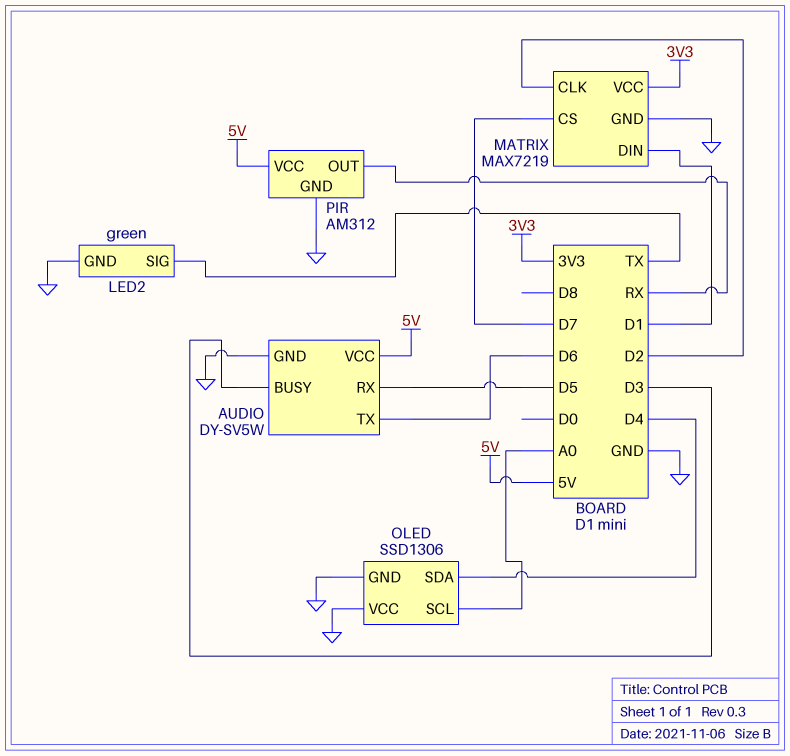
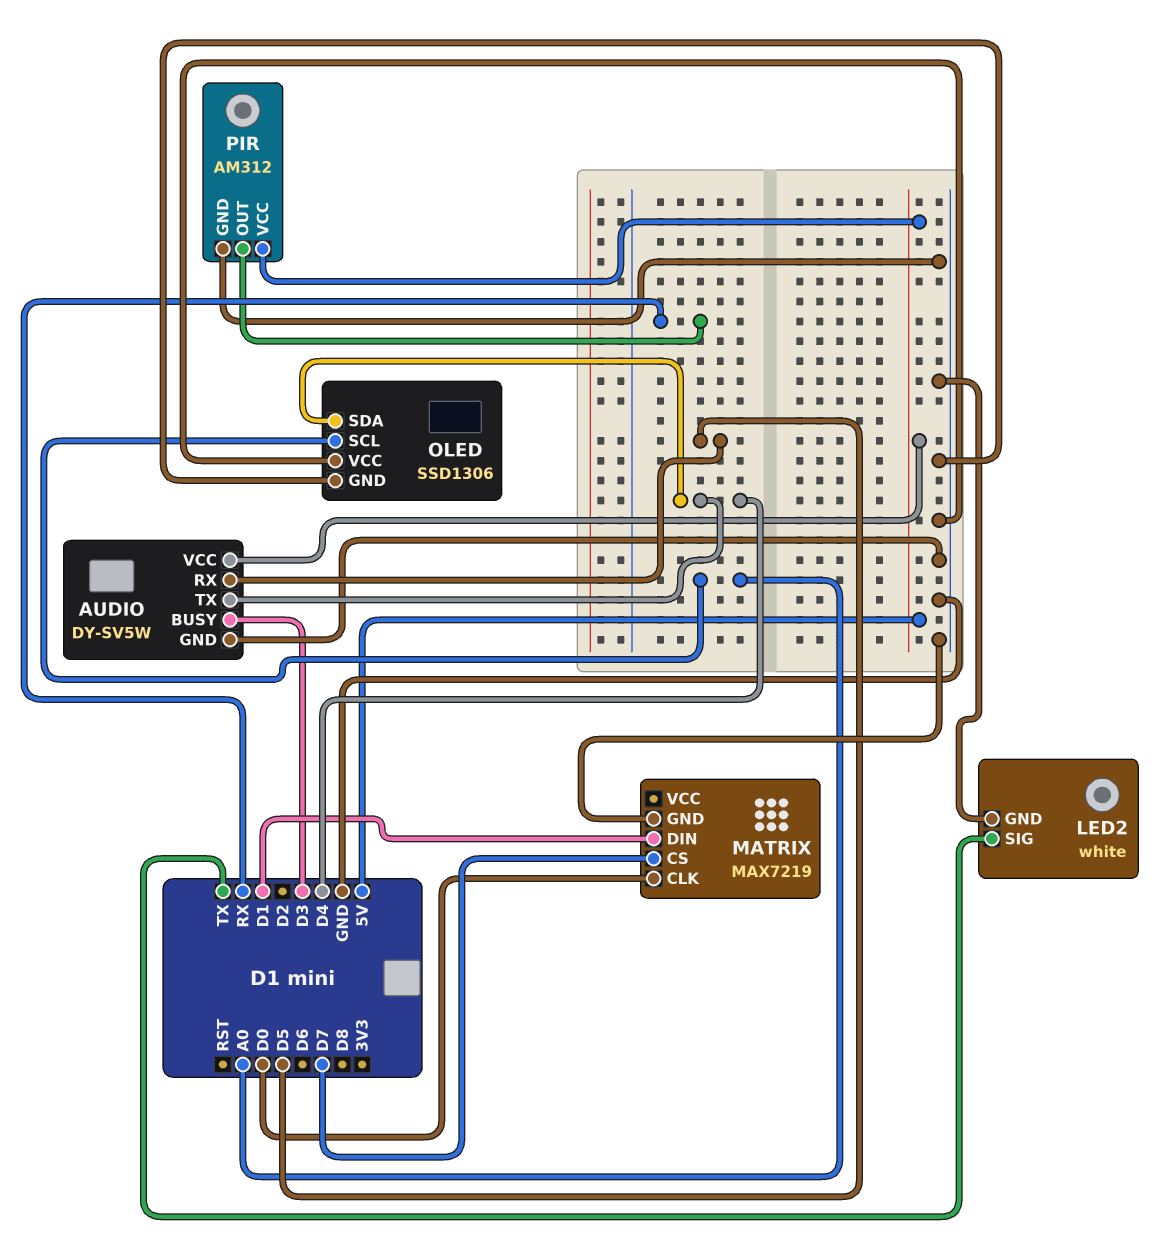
AUDIO pin TX: D6 -> D4
LED2: green -> white
MATRIX pin CLK: D2 -> D0
MATRIX pin VCC: 3V3 -> none

